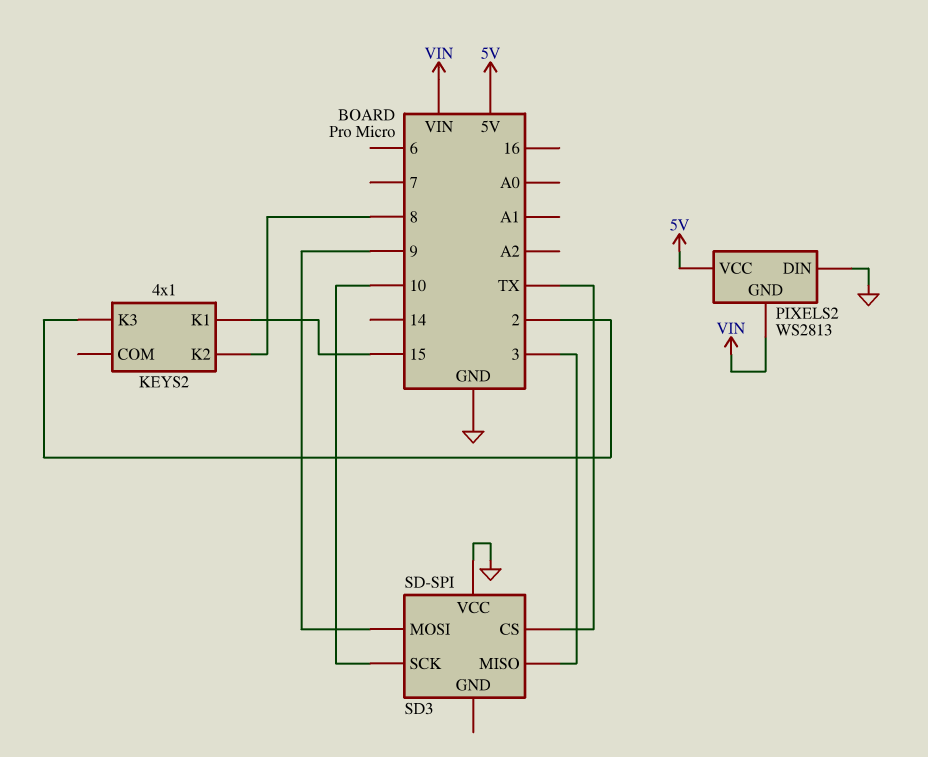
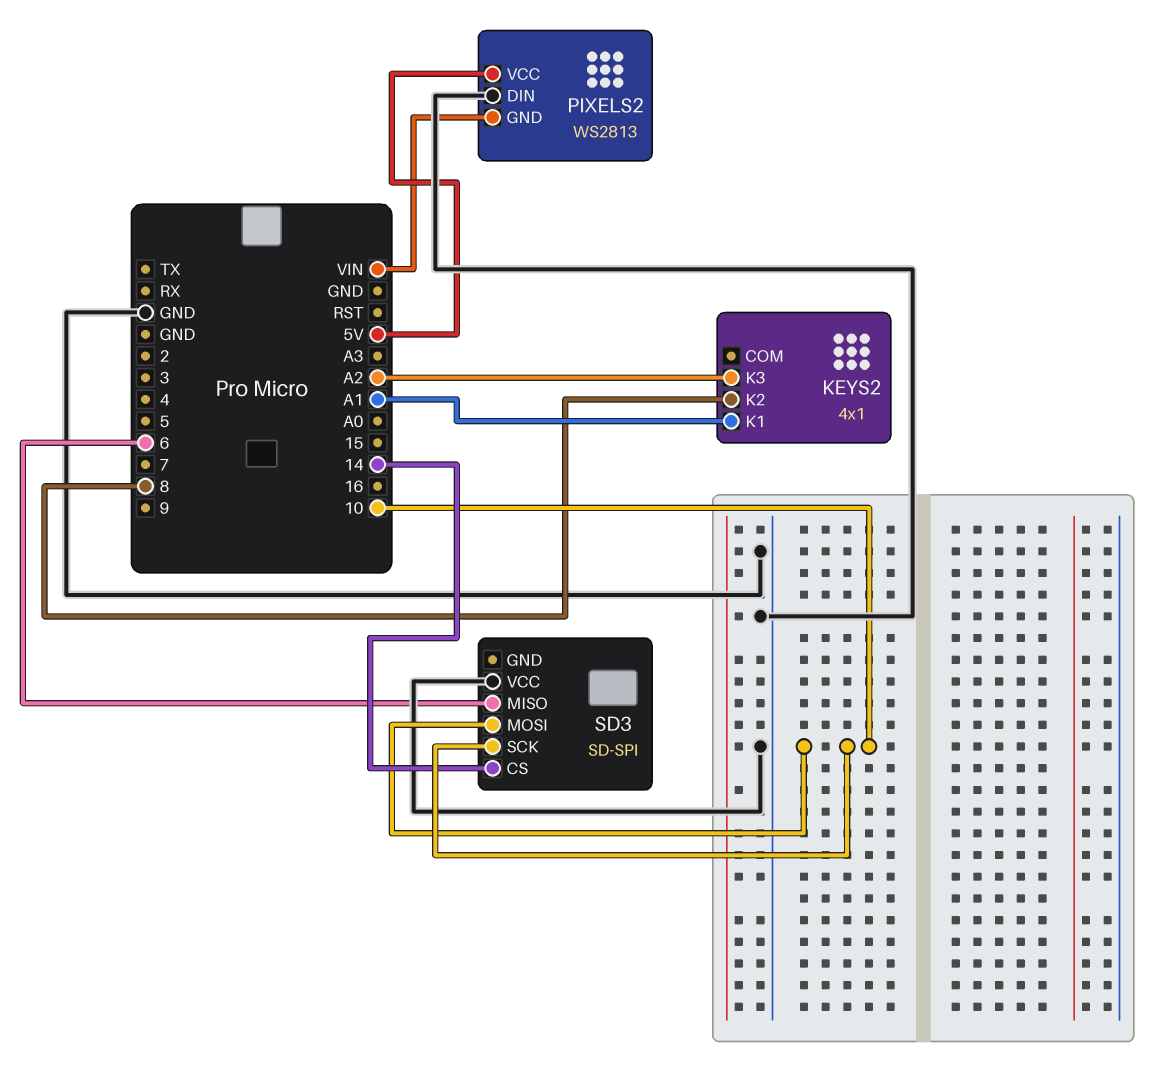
KEYS2 pin K1: 15 -> A1
KEYS2 pin K3: 2 -> A2
SD3 pin CS: TX -> 14
SD3 pin MISO: 3 -> 6
SD3 pin MOSI: 9 -> 10

